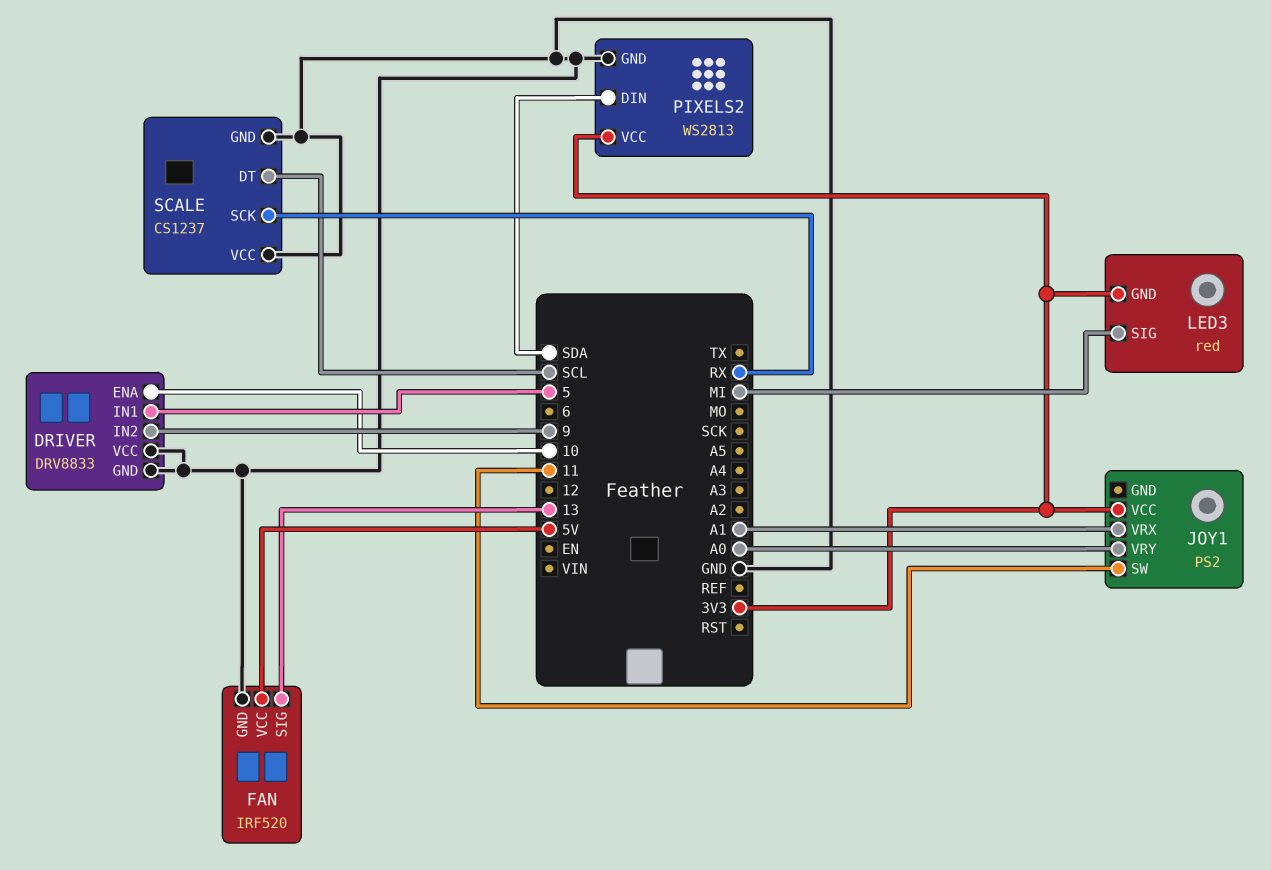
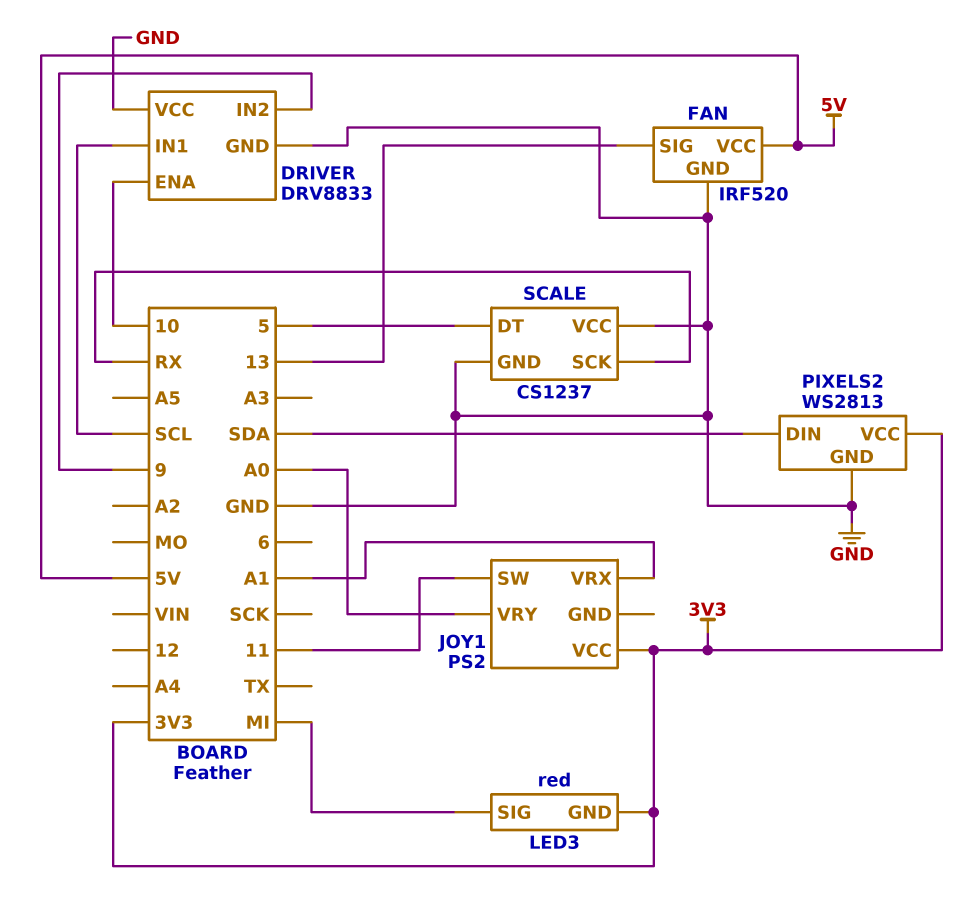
DRIVER pin IN1: 5 -> SCL
SCALE pin DT: SCL -> 5

